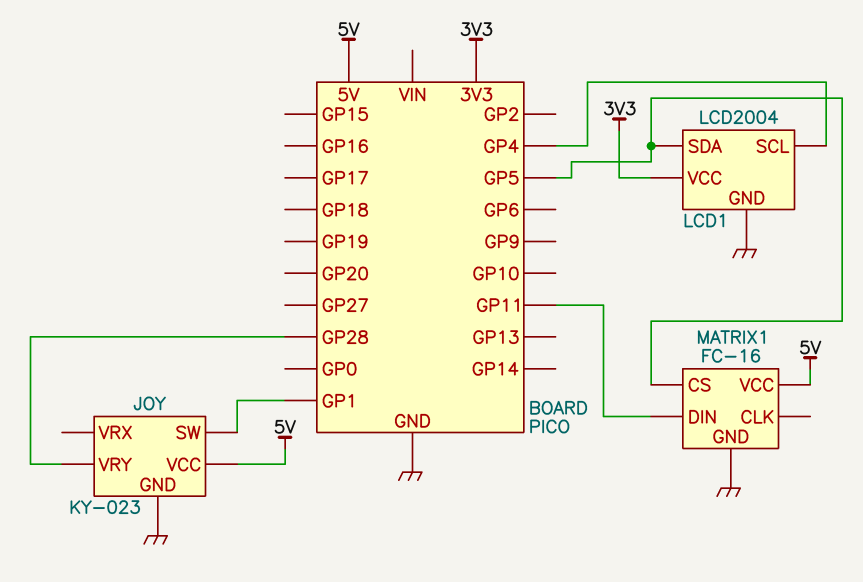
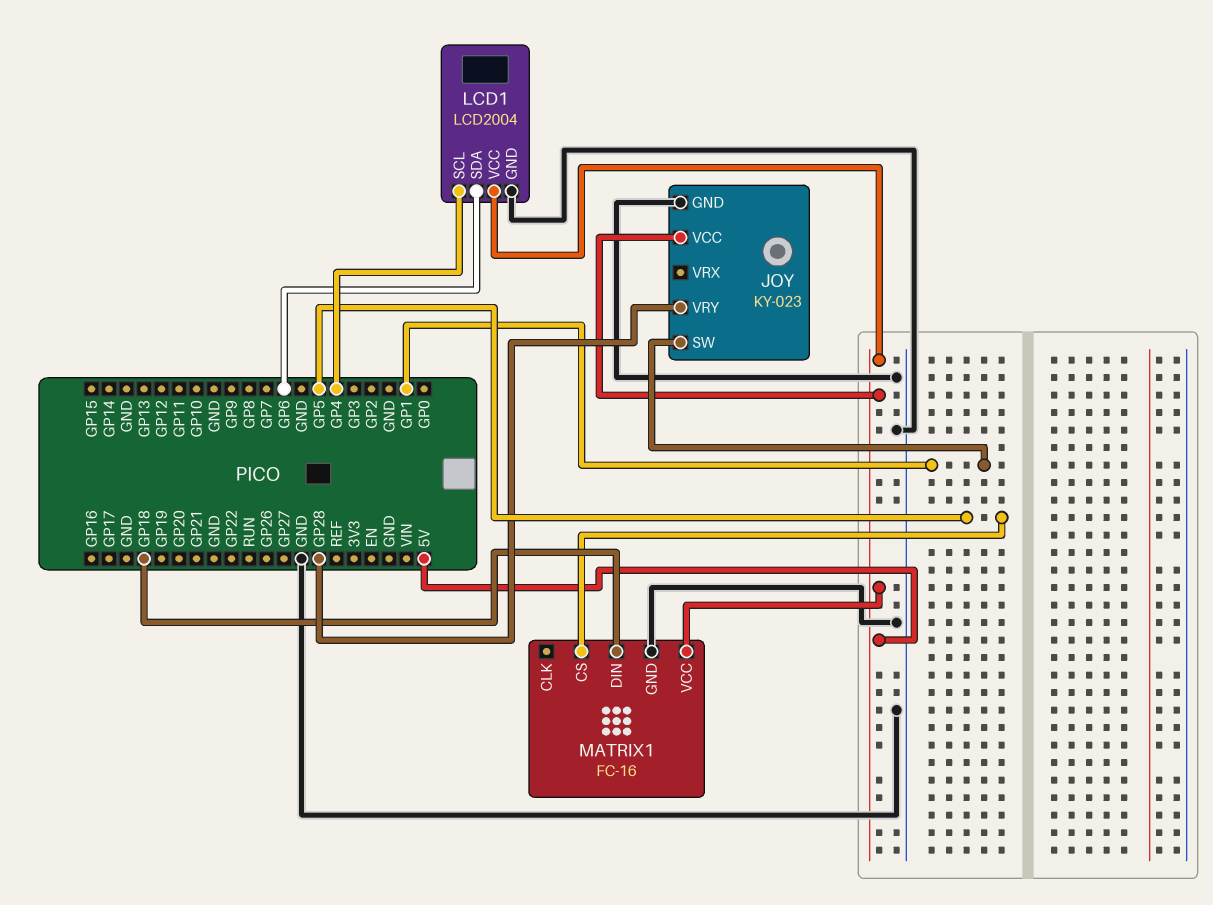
LCD1 pin SDA: GP5 -> GP6
LCD1 pin VCC: 3V3 -> 5V
MATRIX1 pin DIN: GP11 -> GP18

